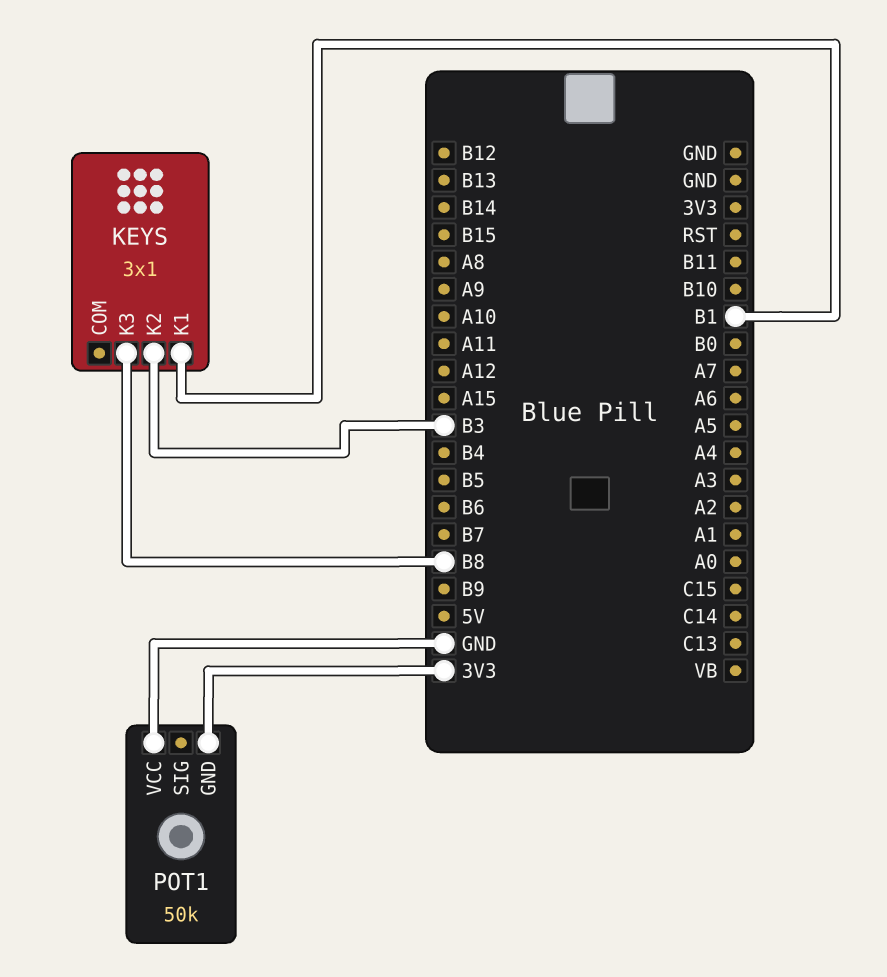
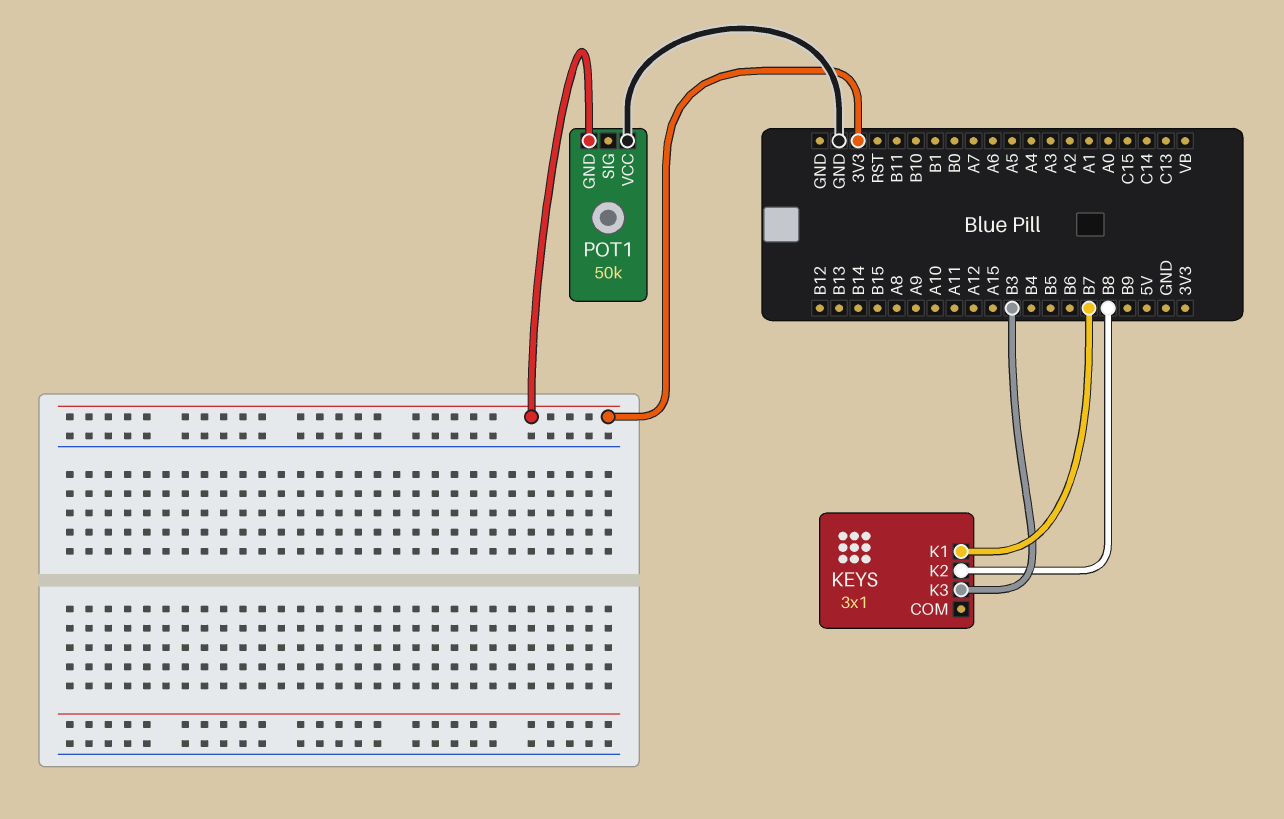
KEYS pin K1: B1 -> B7
KEYS pin K2: B3 -> B8
KEYS pin K3: B8 -> B3

